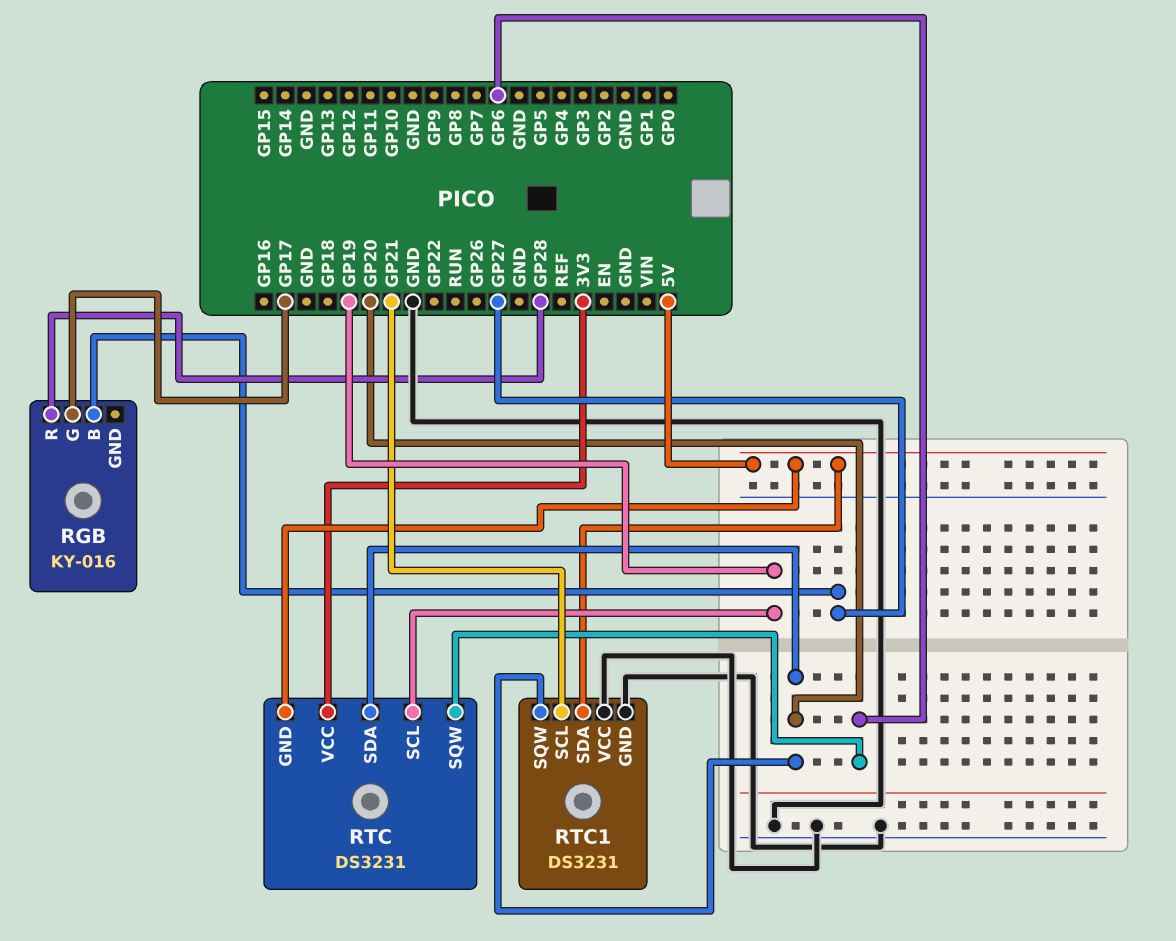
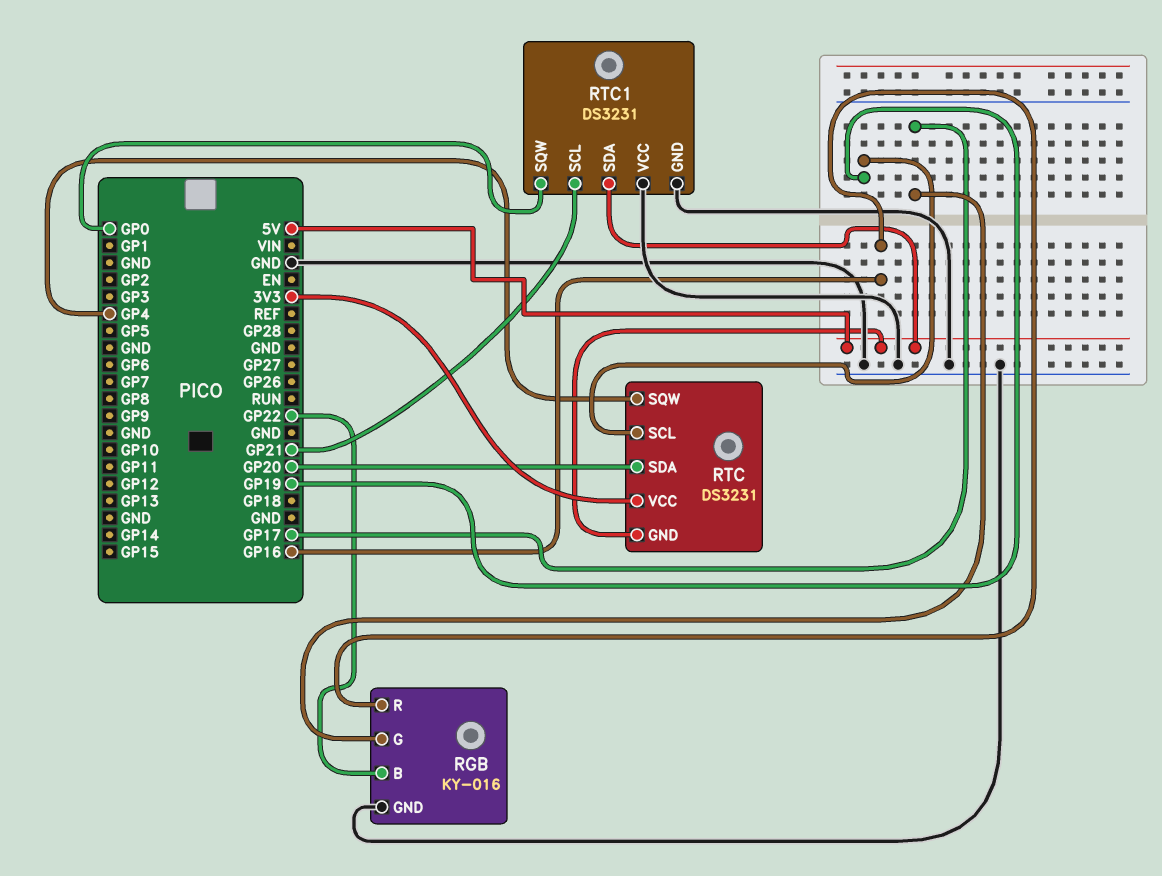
RGB pin B: GP27 -> GP22
RGB pin GND: none -> GND
RGB pin R: GP28 -> GP16
RTC pin SQW: GP6 -> GP4
RTC1 pin SQW: GP20 -> GP0

